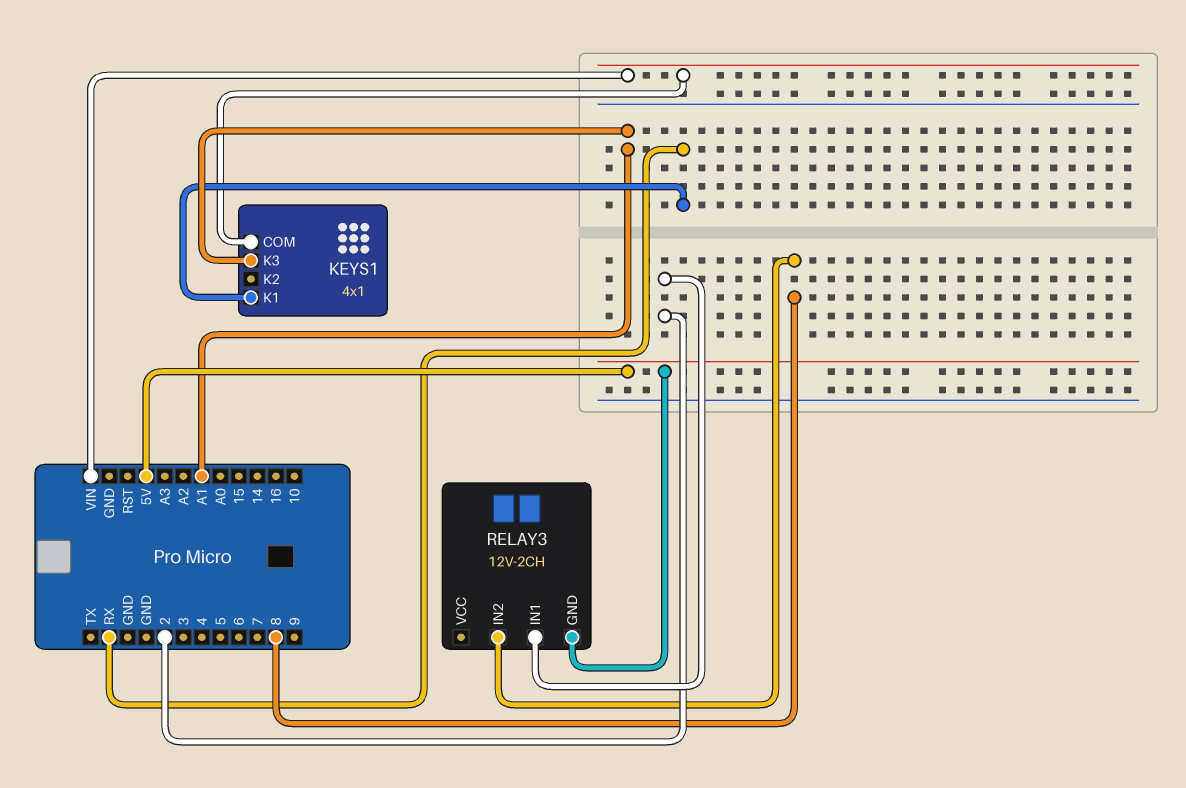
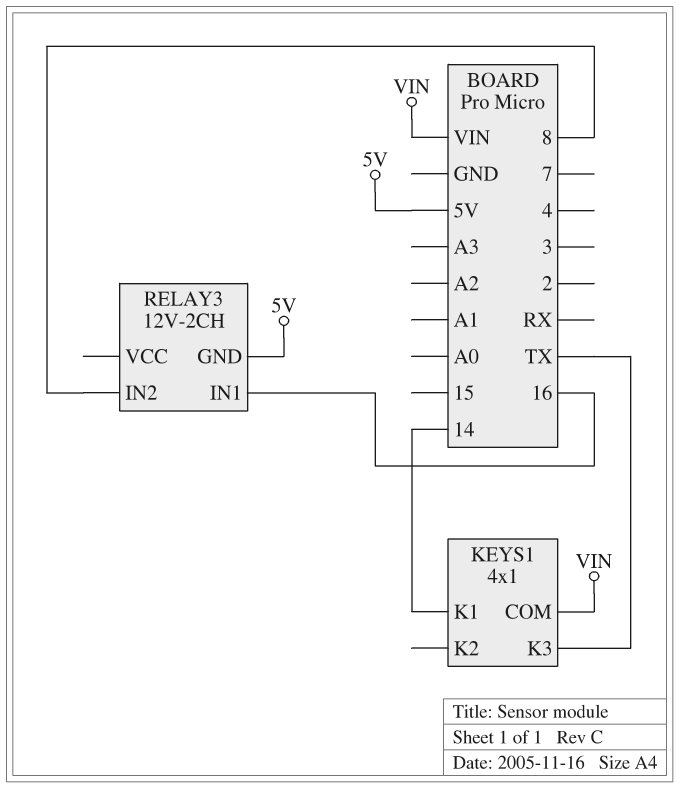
KEYS1 pin K1: RX -> 14
KEYS1 pin K3: A1 -> TX
RELAY3 pin IN1: 2 -> 16

